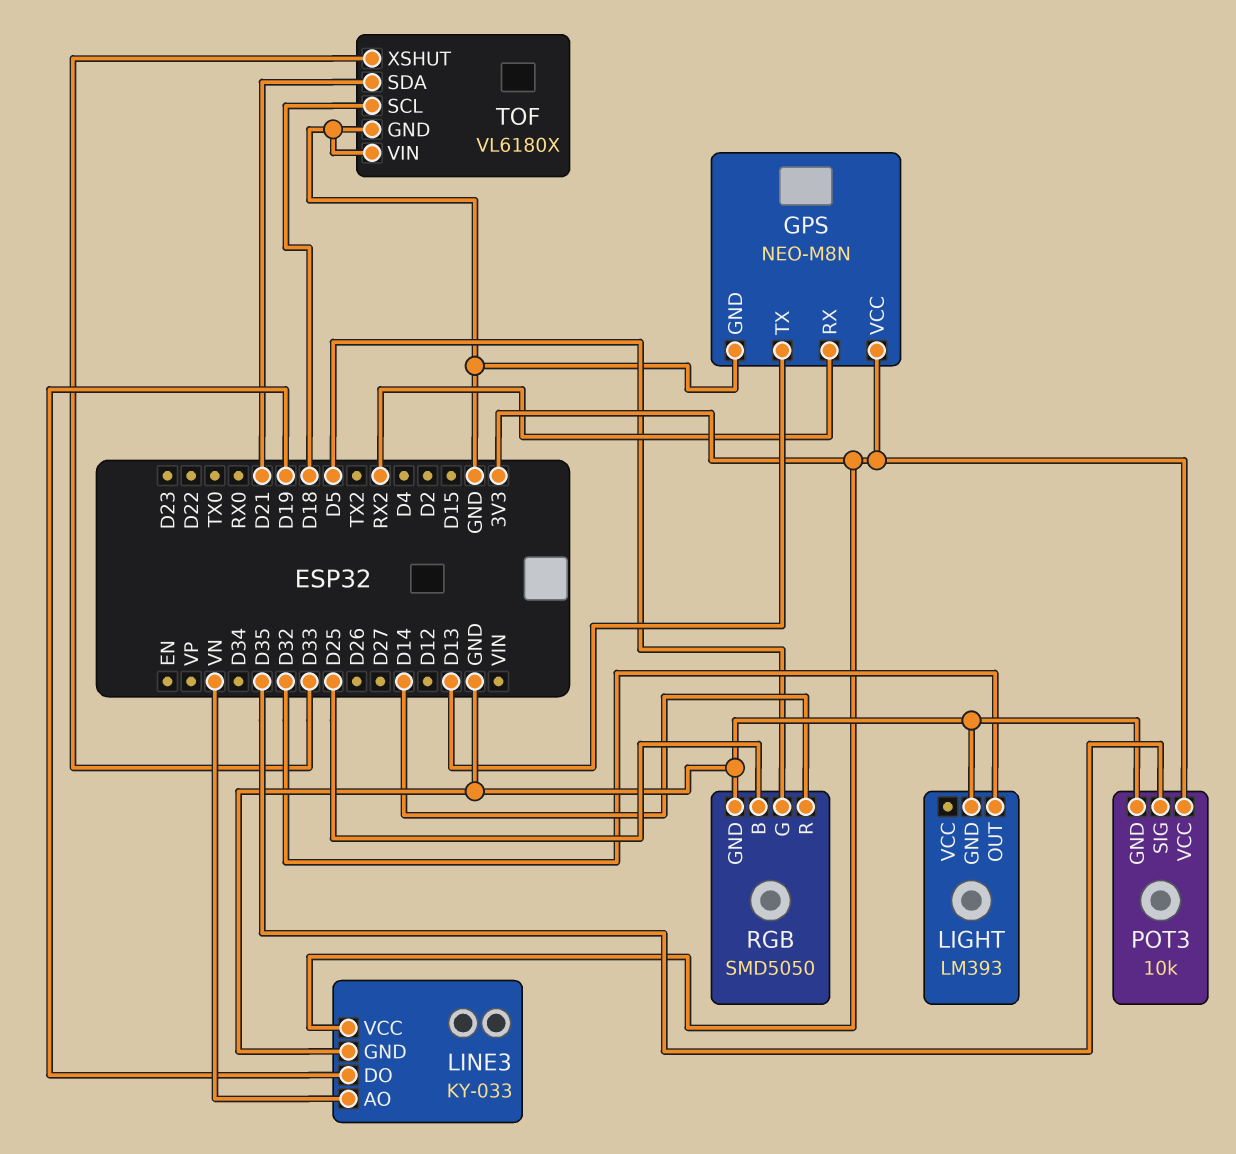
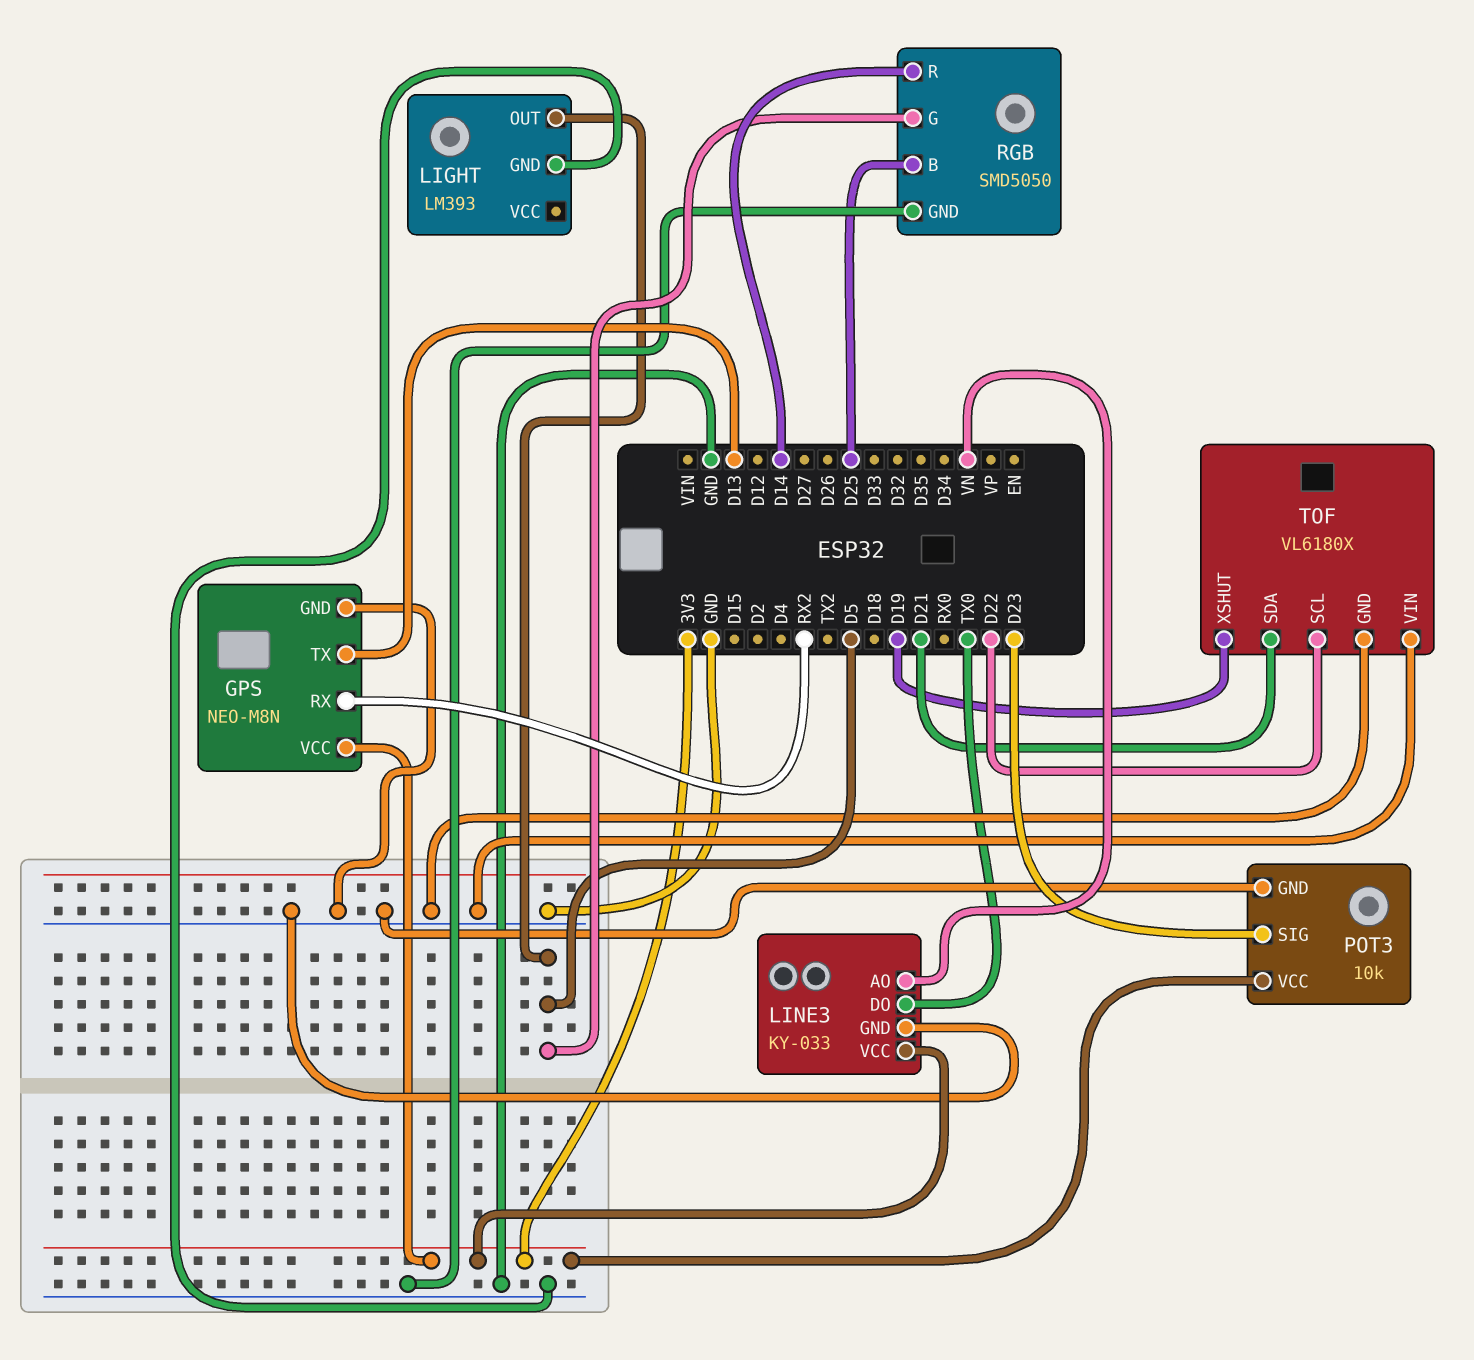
LIGHT pin OUT: D32 -> D5
LINE3 pin DO: D19 -> TX0
POT3 pin SIG: D35 -> D23
TOF pin SCL: D18 -> D22
TOF pin XSHUT: D33 -> D19

